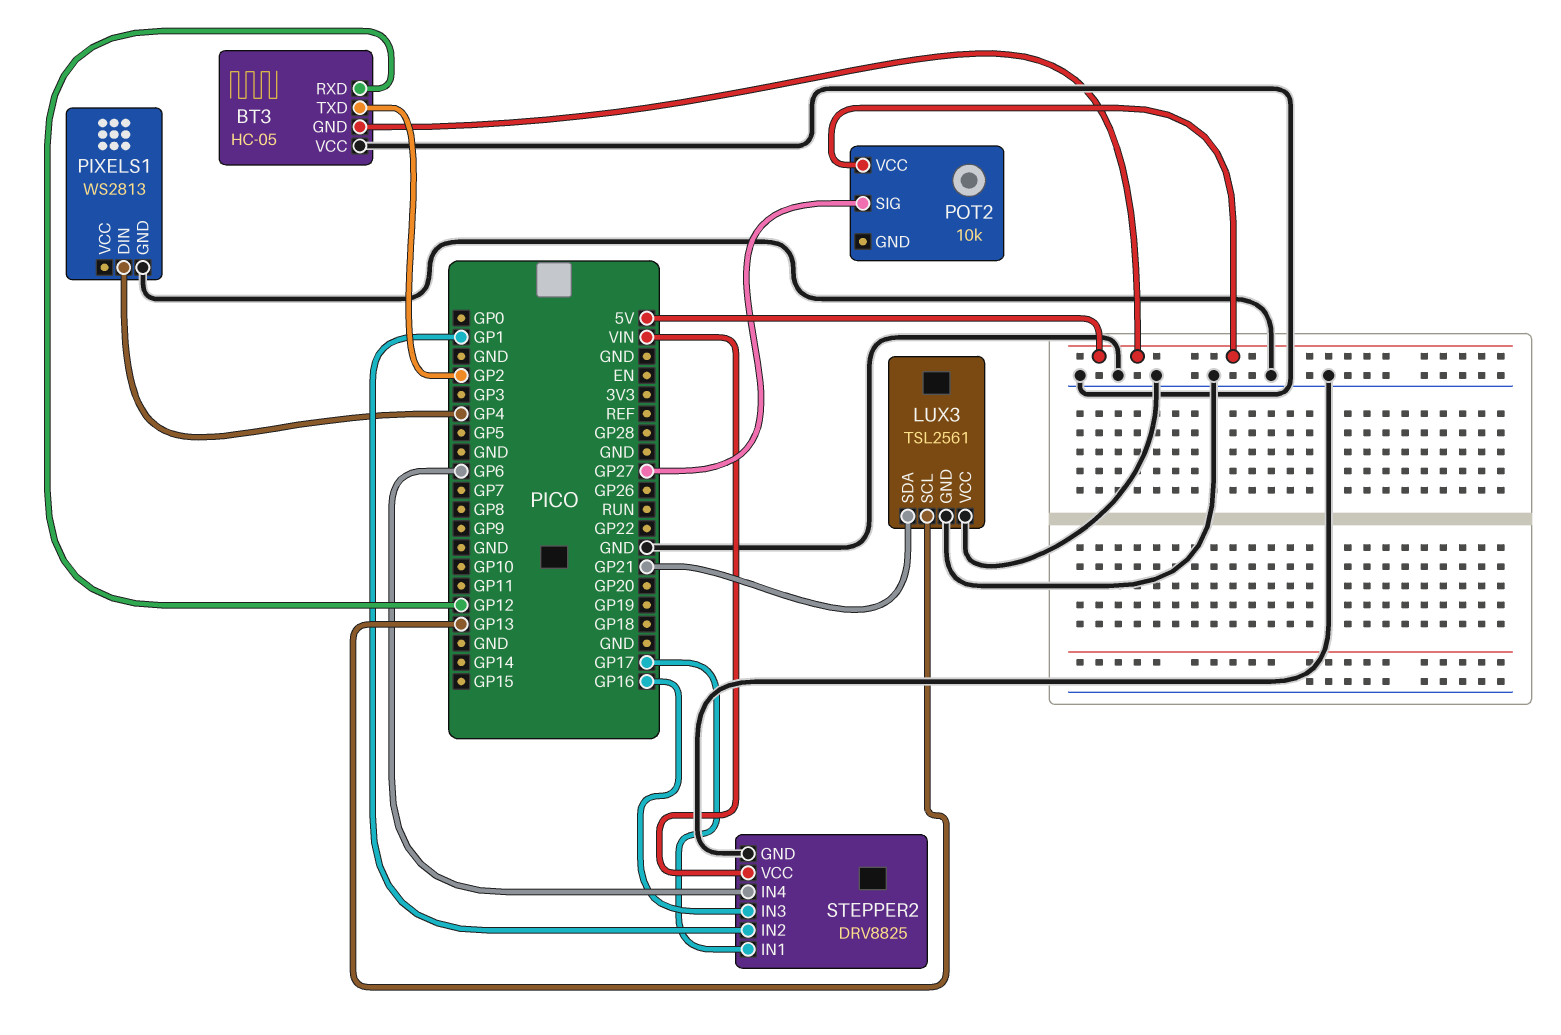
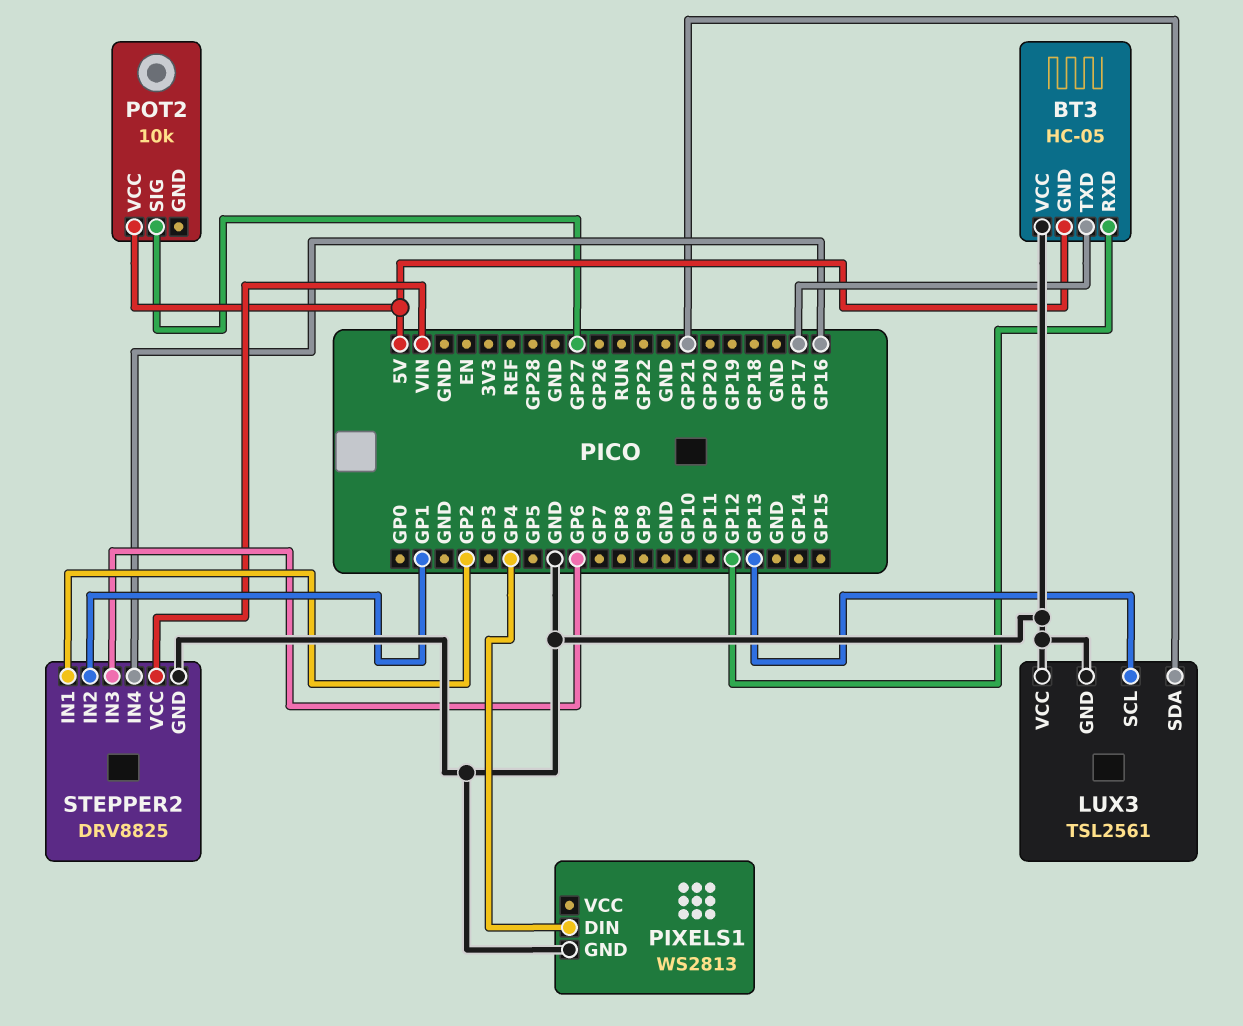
BT3 pin TXD: GP2 -> GP17
STEPPER2 pin IN1: GP17 -> GP2
STEPPER2 pin IN3: GP16 -> GP6
STEPPER2 pin IN4: GP6 -> GP16

